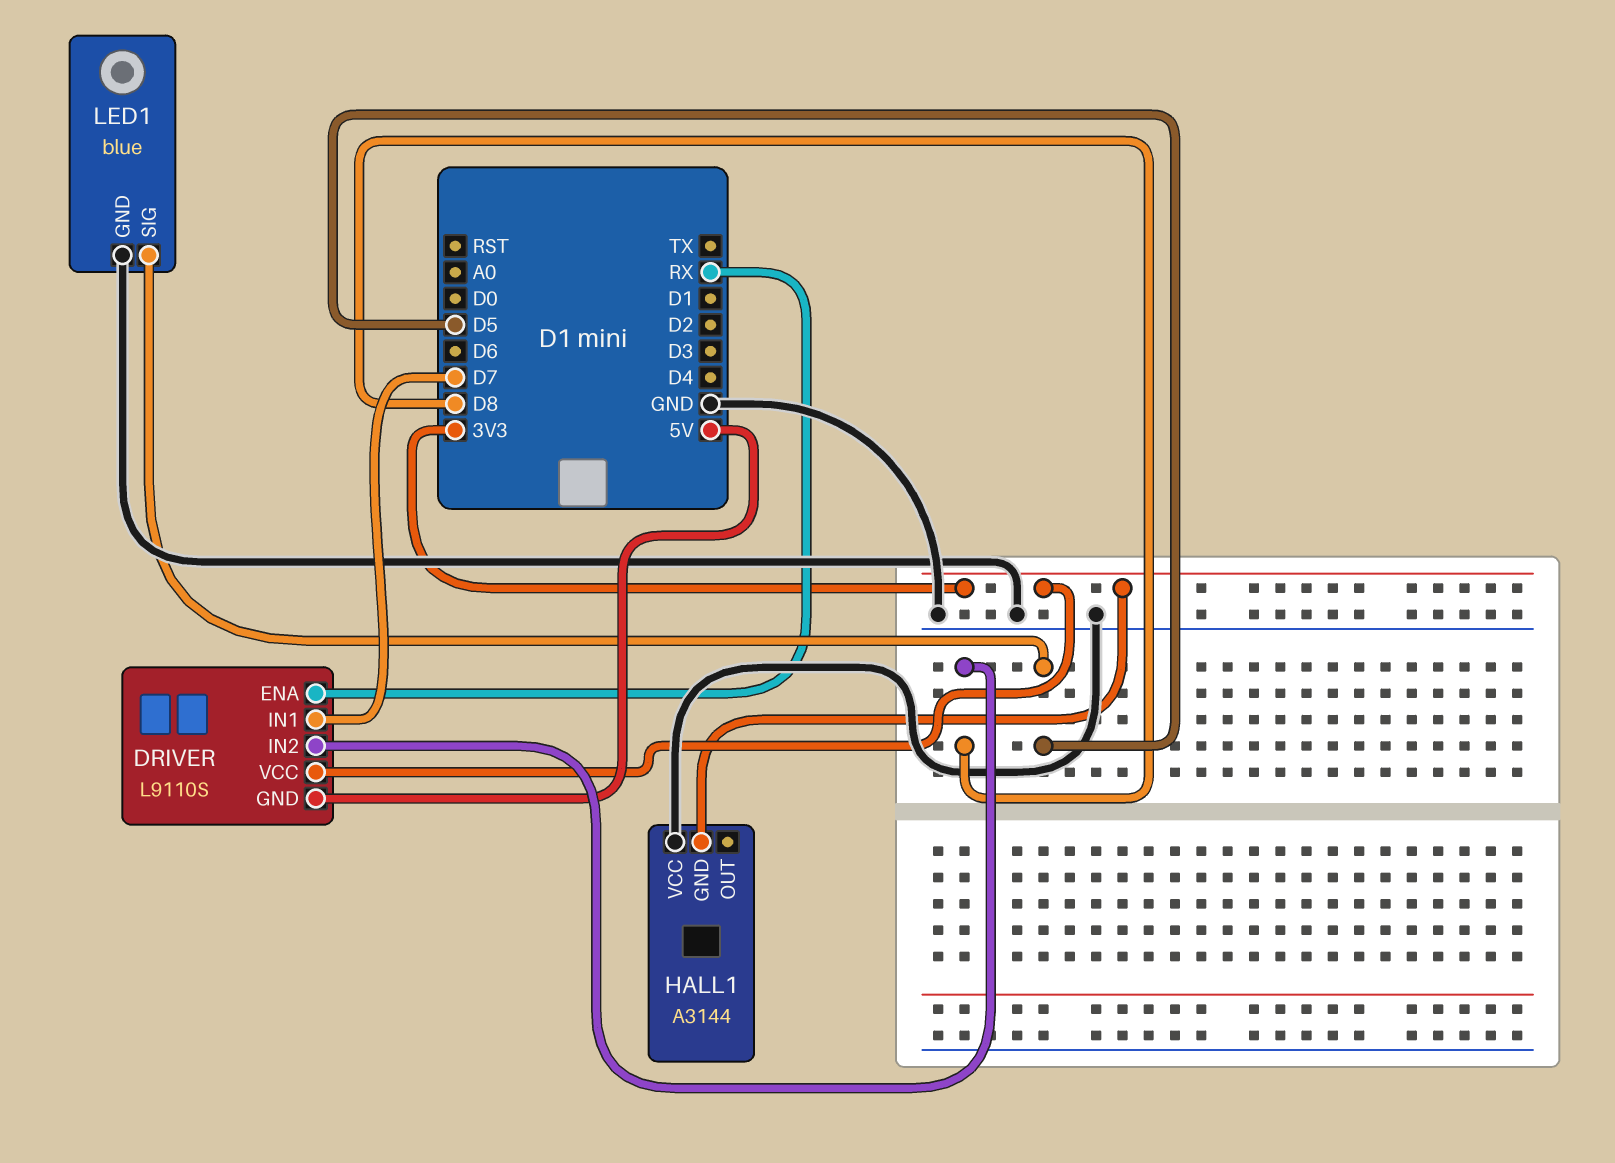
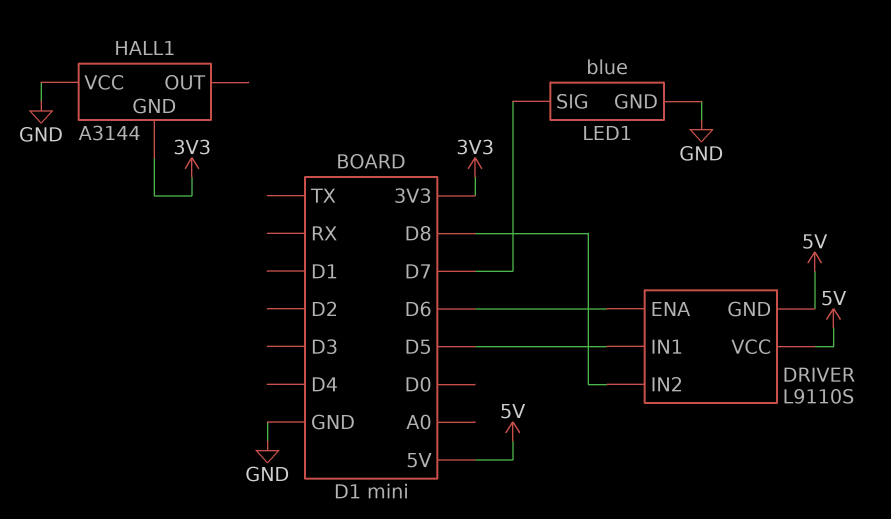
DRIVER pin ENA: RX -> D6
DRIVER pin IN1: D7 -> D5
DRIVER pin VCC: 3V3 -> 5V
LED1 pin SIG: D5 -> D7

